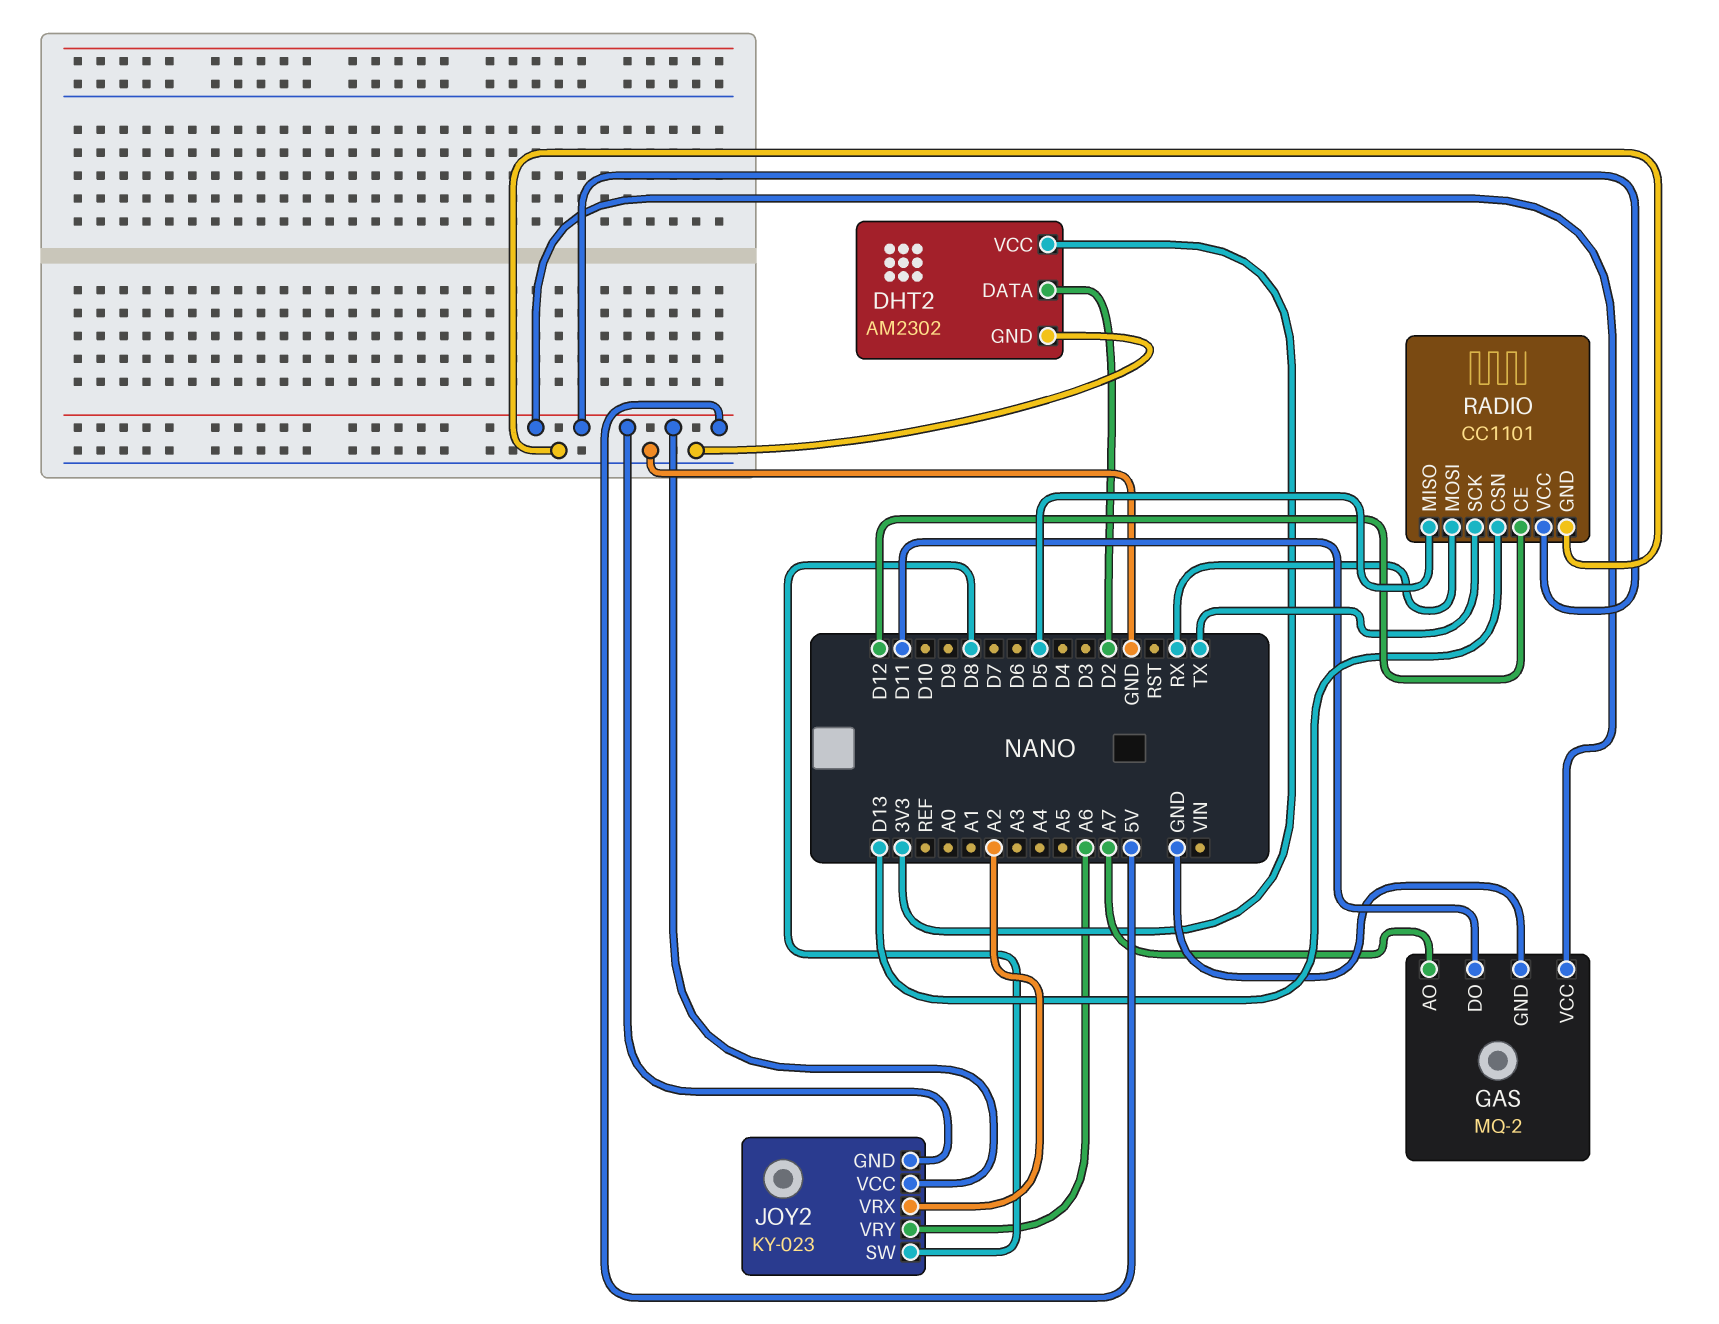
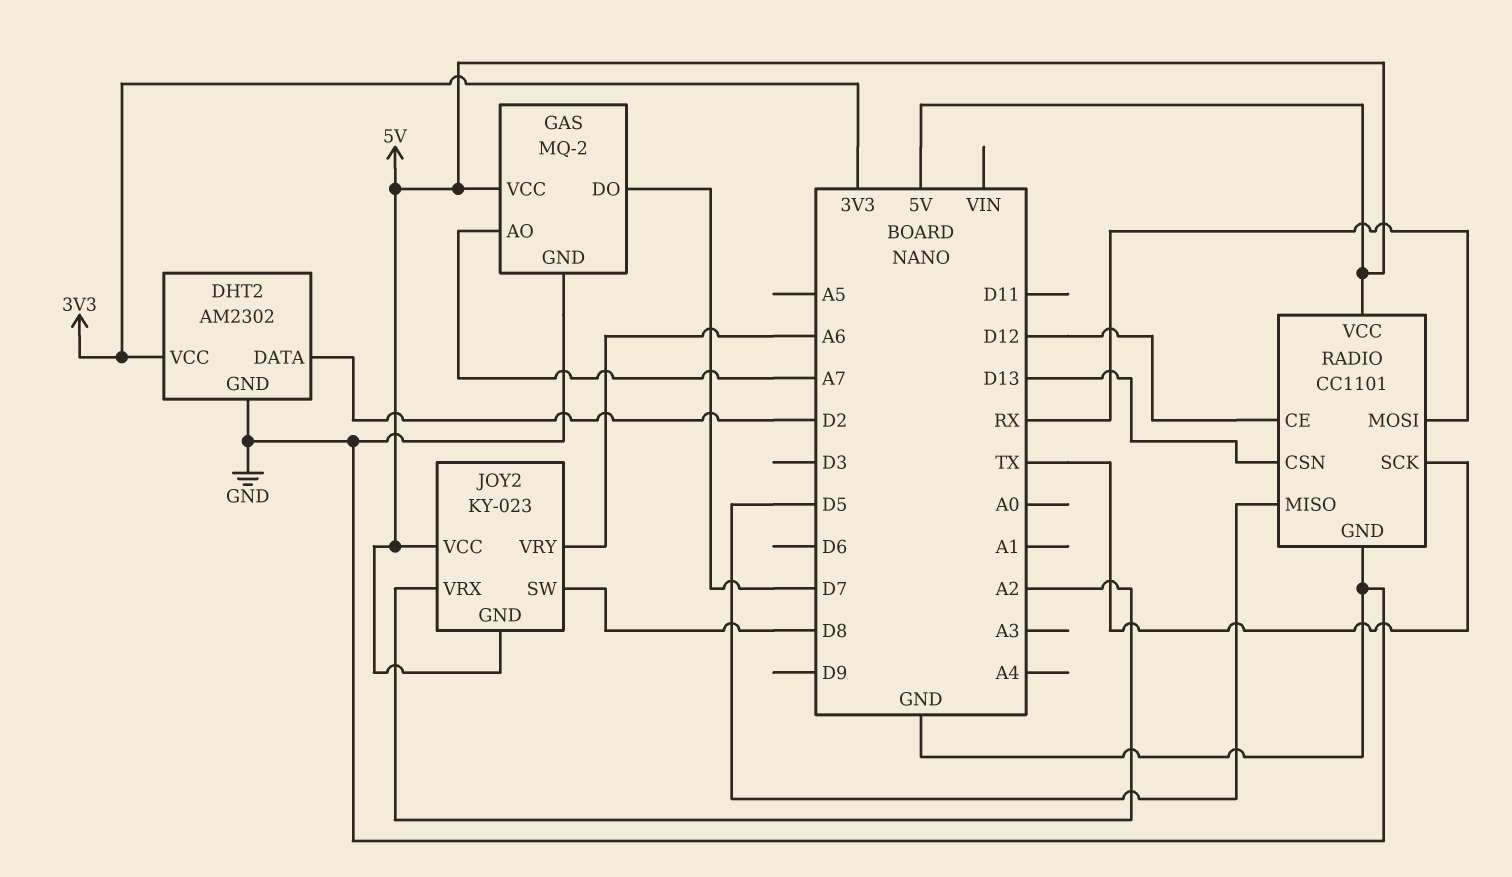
GAS pin DO: D11 -> D7

